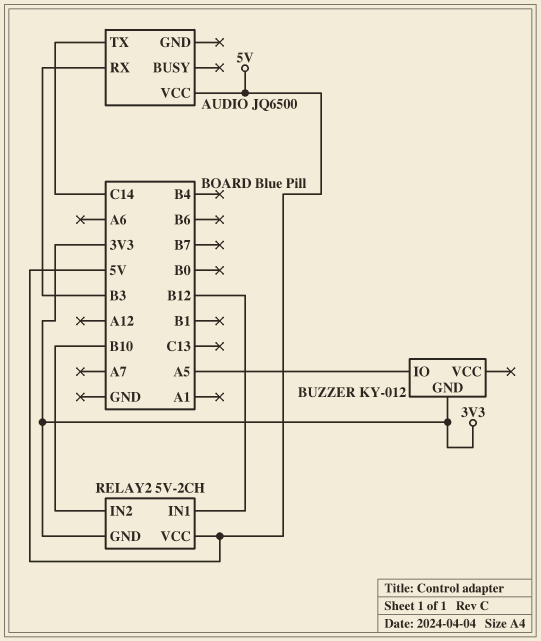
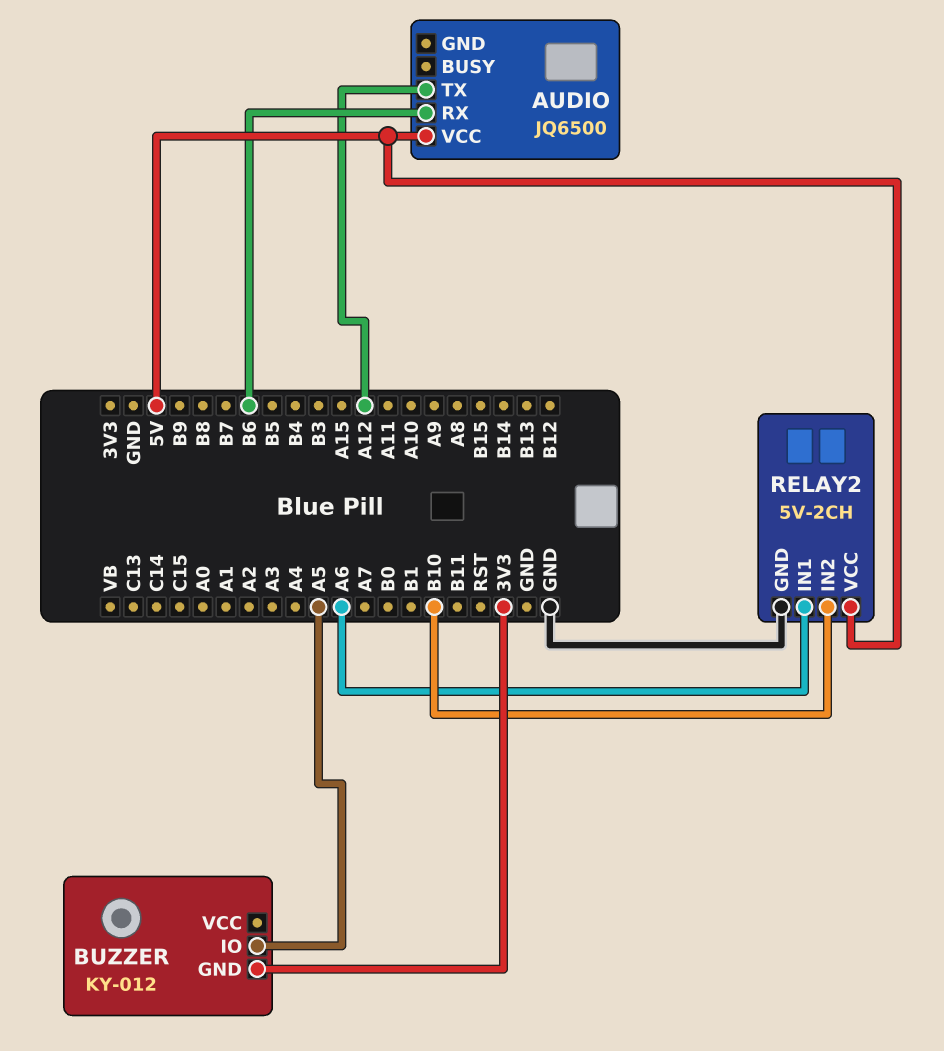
AUDIO pin RX: B3 -> B6
AUDIO pin TX: C14 -> A12
RELAY2 pin GND: 3V3 -> GND
RELAY2 pin IN1: B12 -> A6

